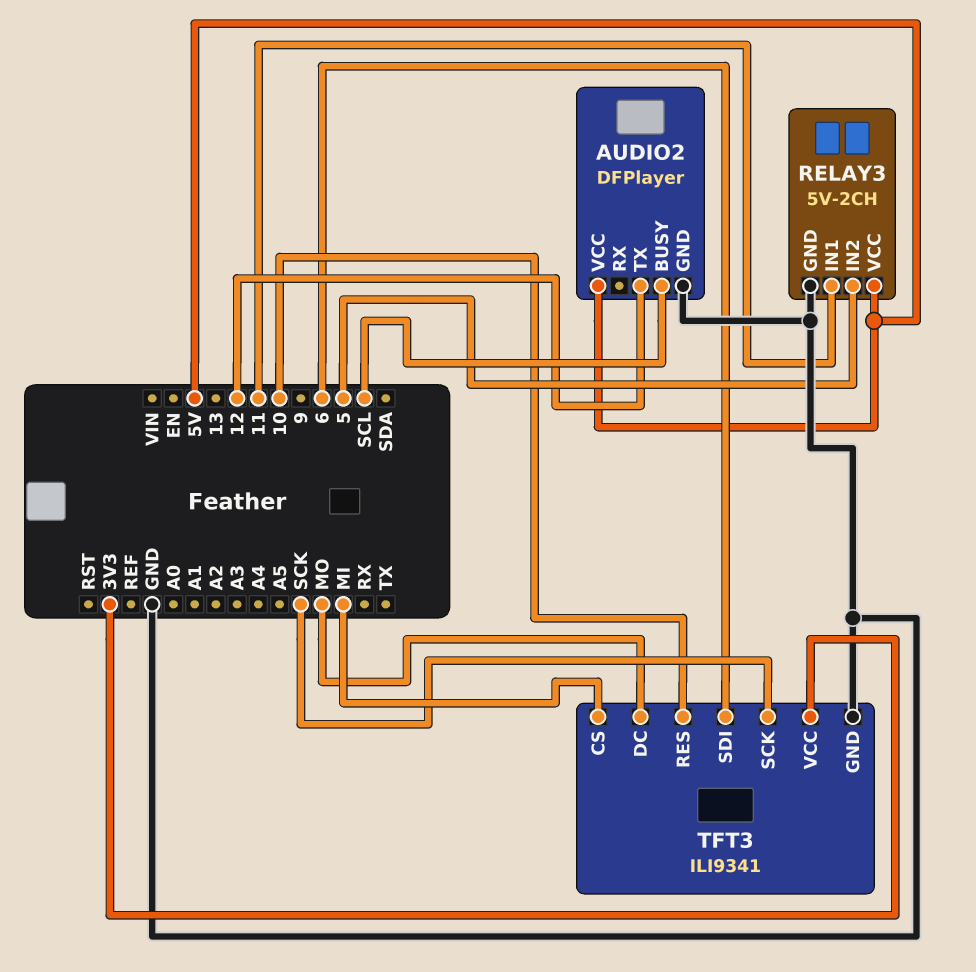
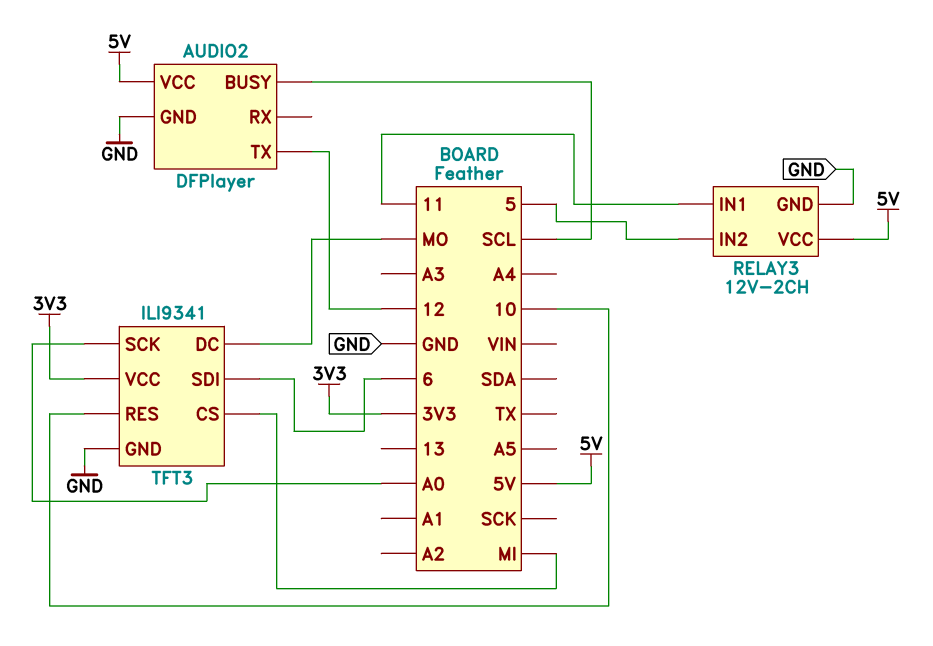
RELAY3: 5V-2CH -> 12V-2CH
TFT3 pin SCK: SCK -> A0

